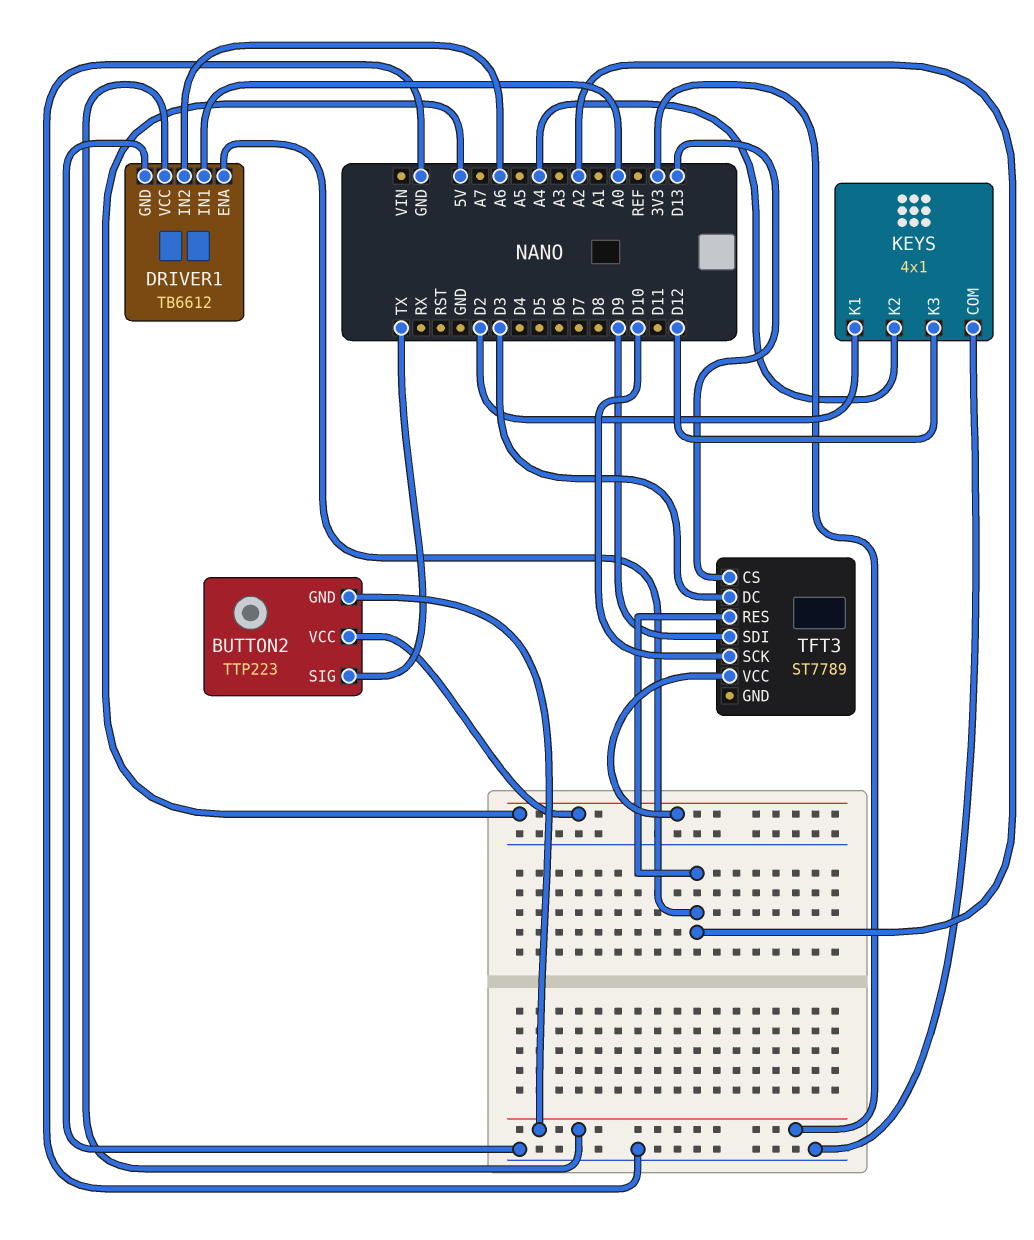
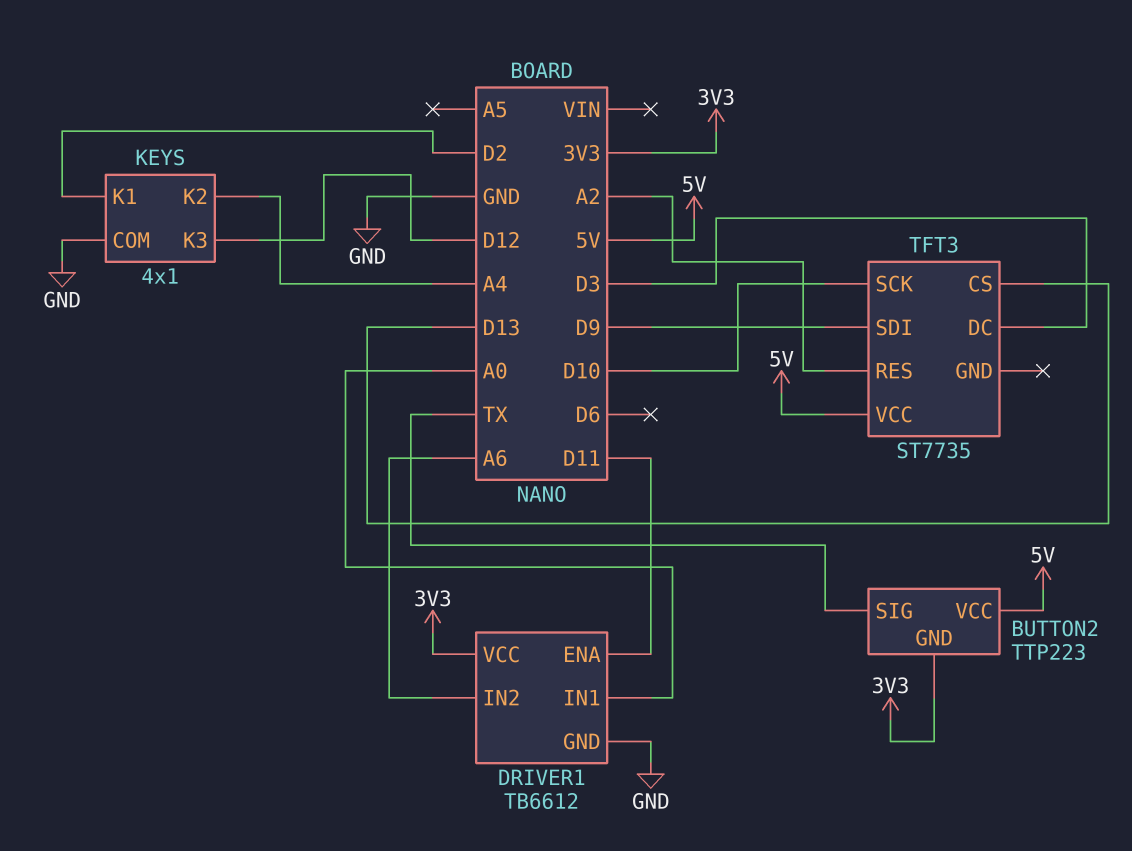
DRIVER1 pin ENA: A2 -> D11
TFT3: ST7789 -> ST7735

